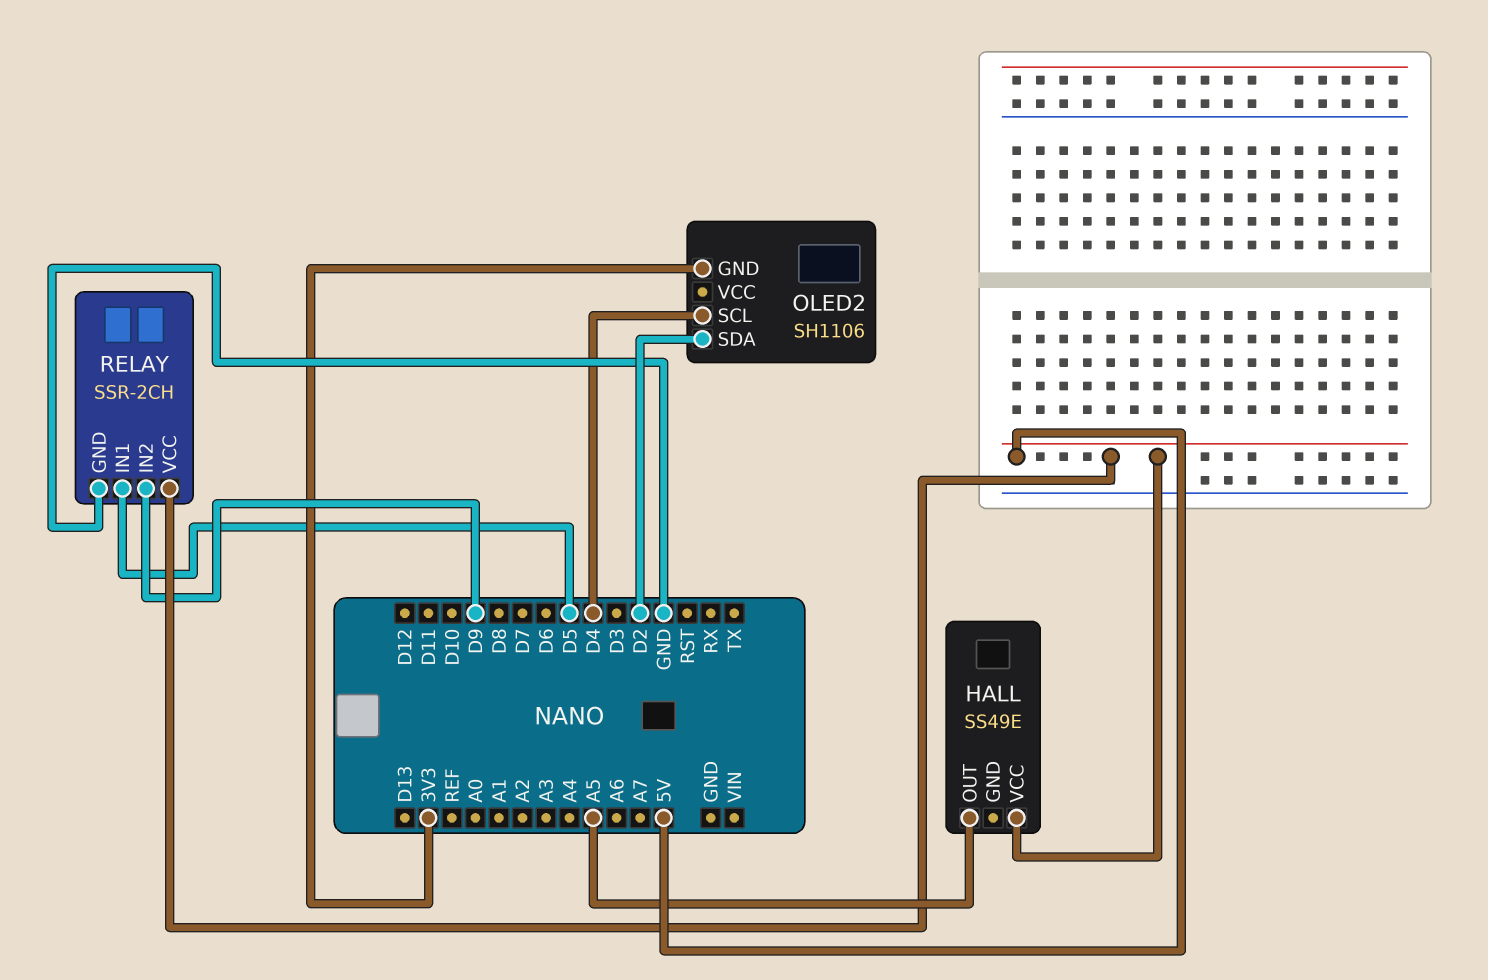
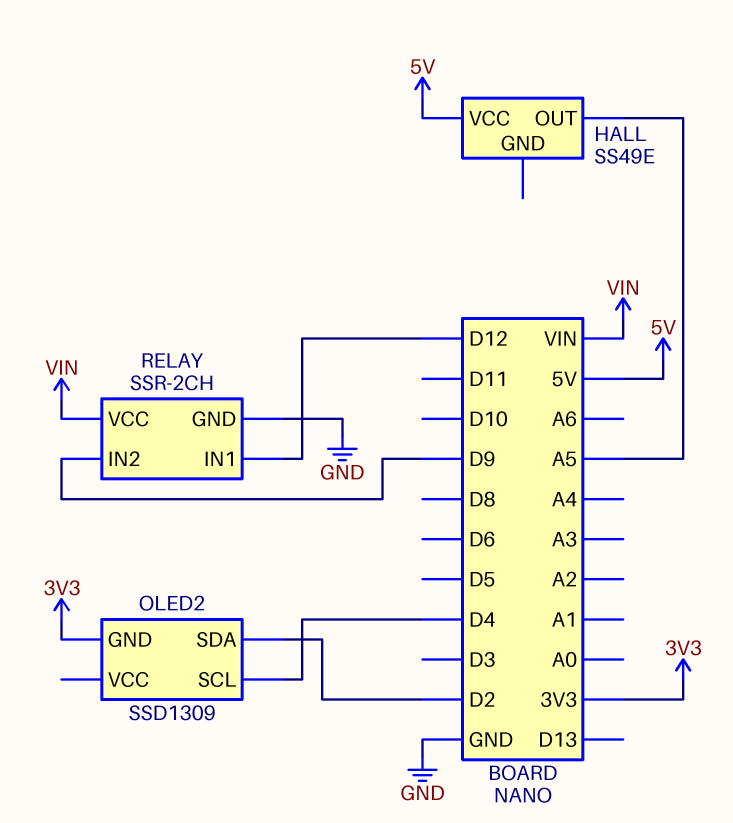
OLED2: SH1106 -> SSD1309
RELAY pin IN1: D5 -> D12
RELAY pin VCC: 5V -> VIN

